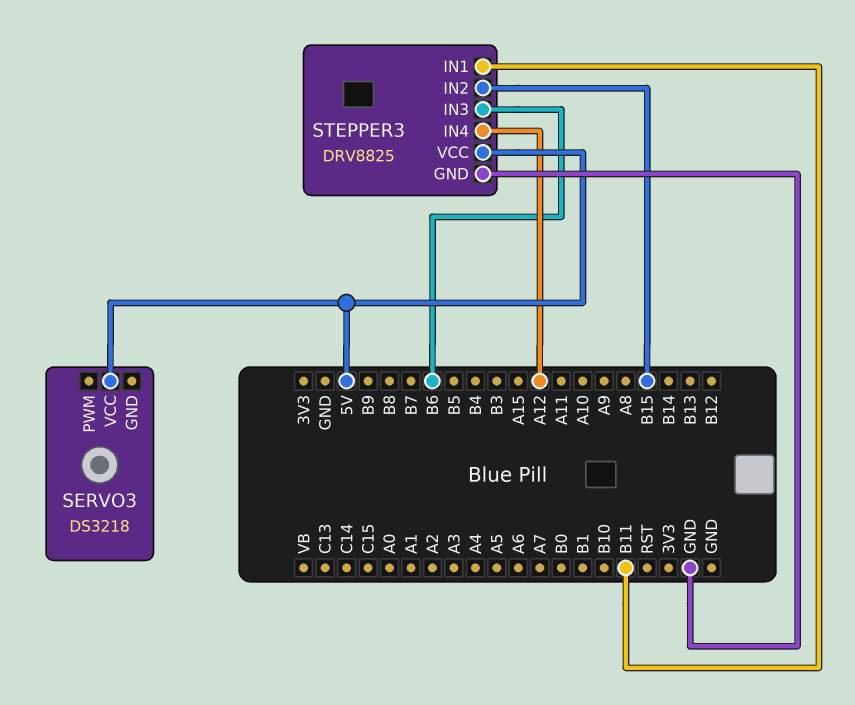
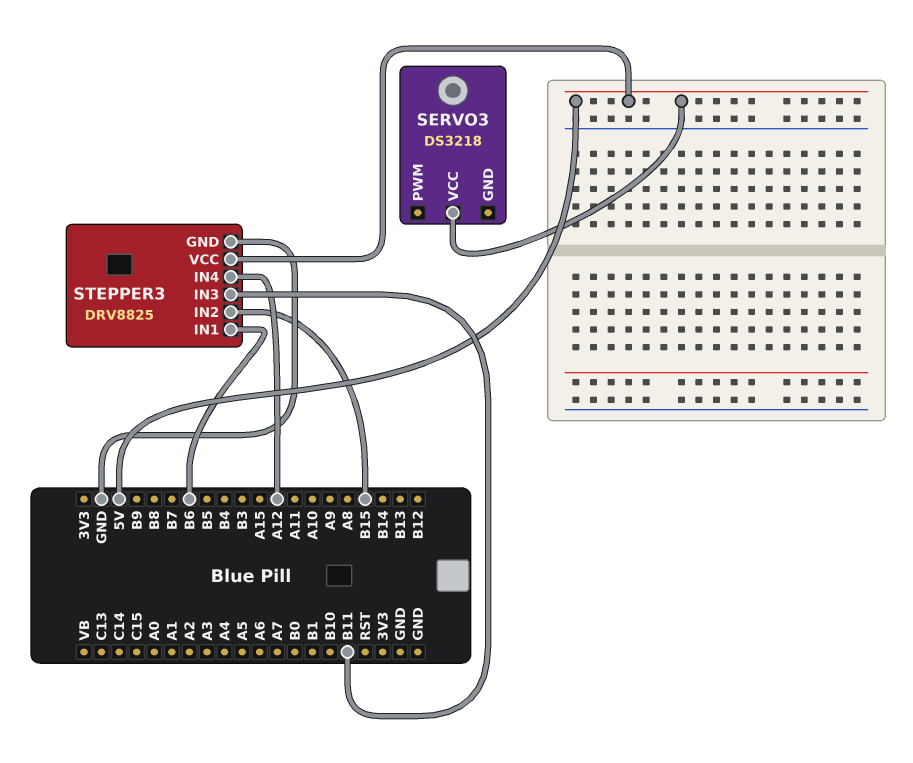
STEPPER3 pin IN1: B11 -> B6
STEPPER3 pin IN3: B6 -> B11

